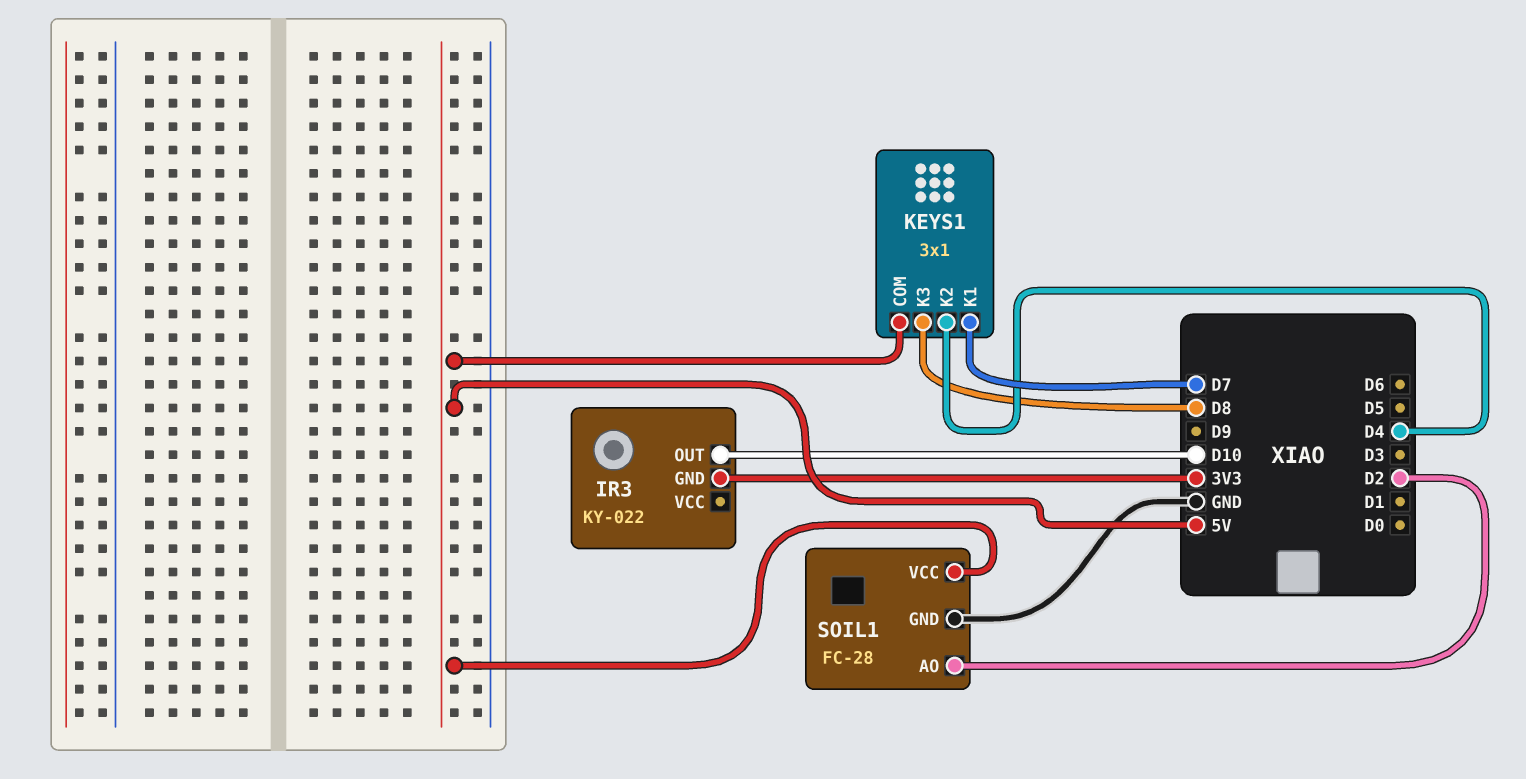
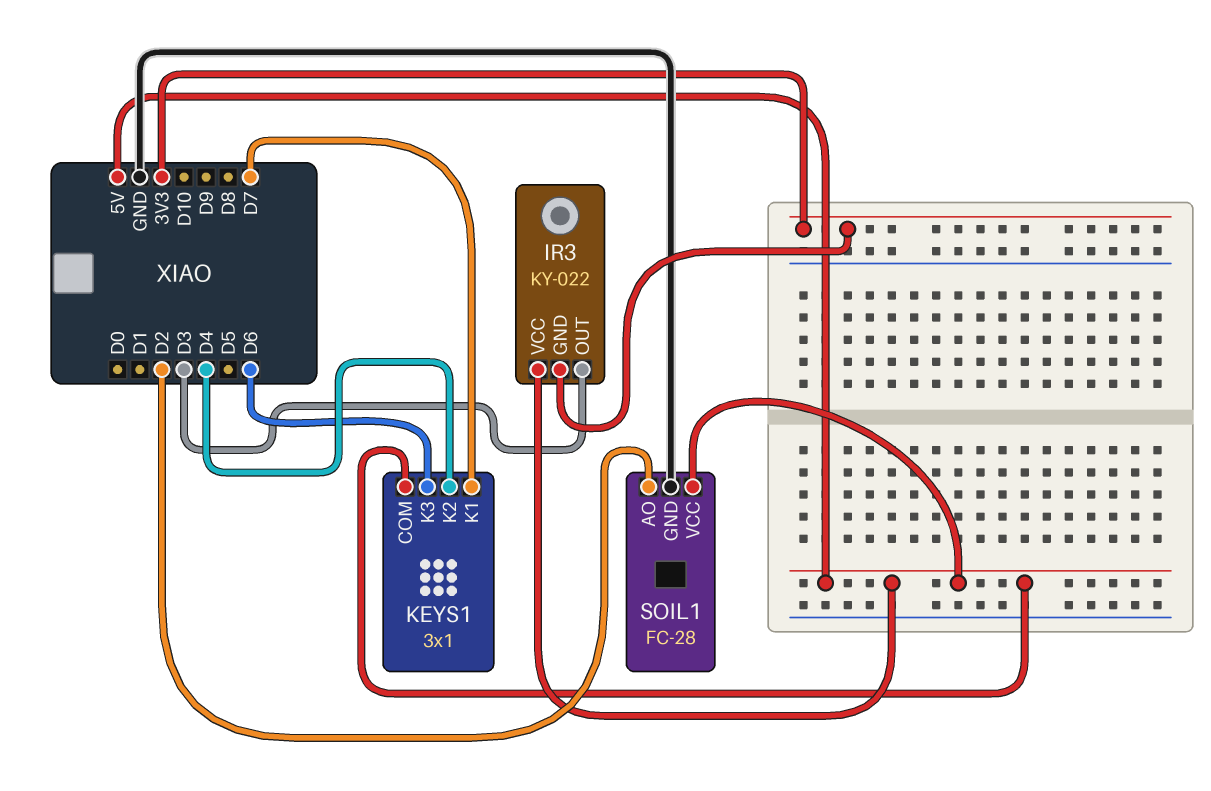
IR3 pin OUT: D10 -> D3
IR3 pin VCC: none -> 5V
KEYS1 pin K3: D8 -> D6

